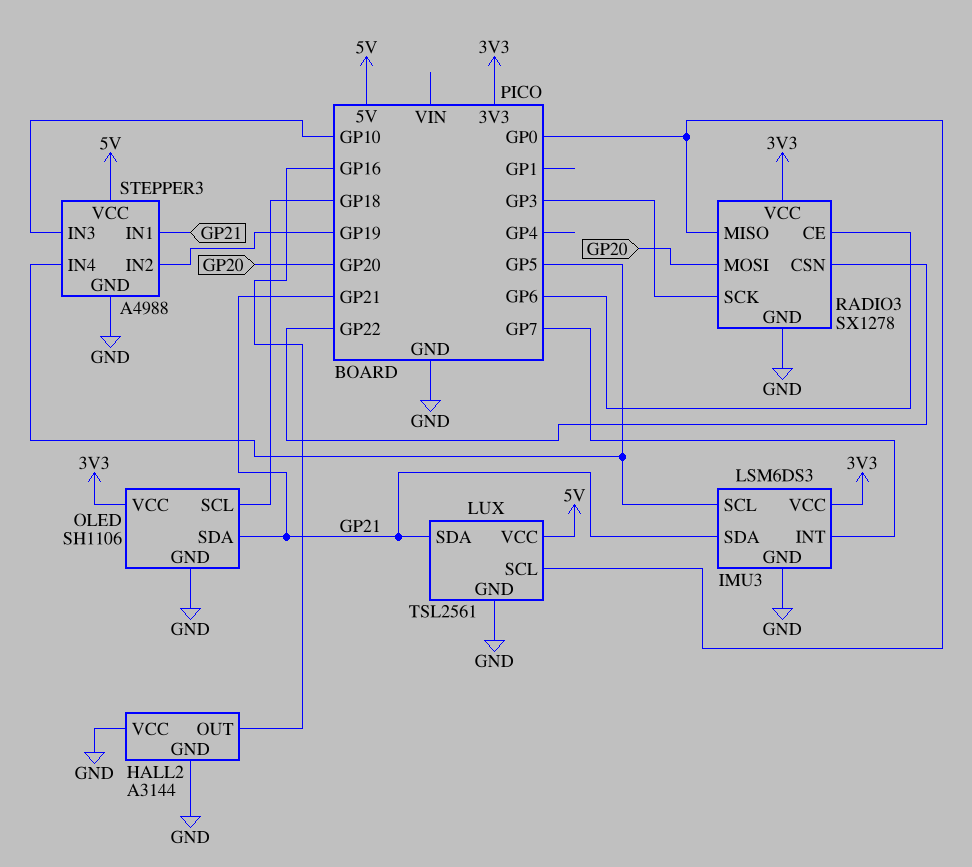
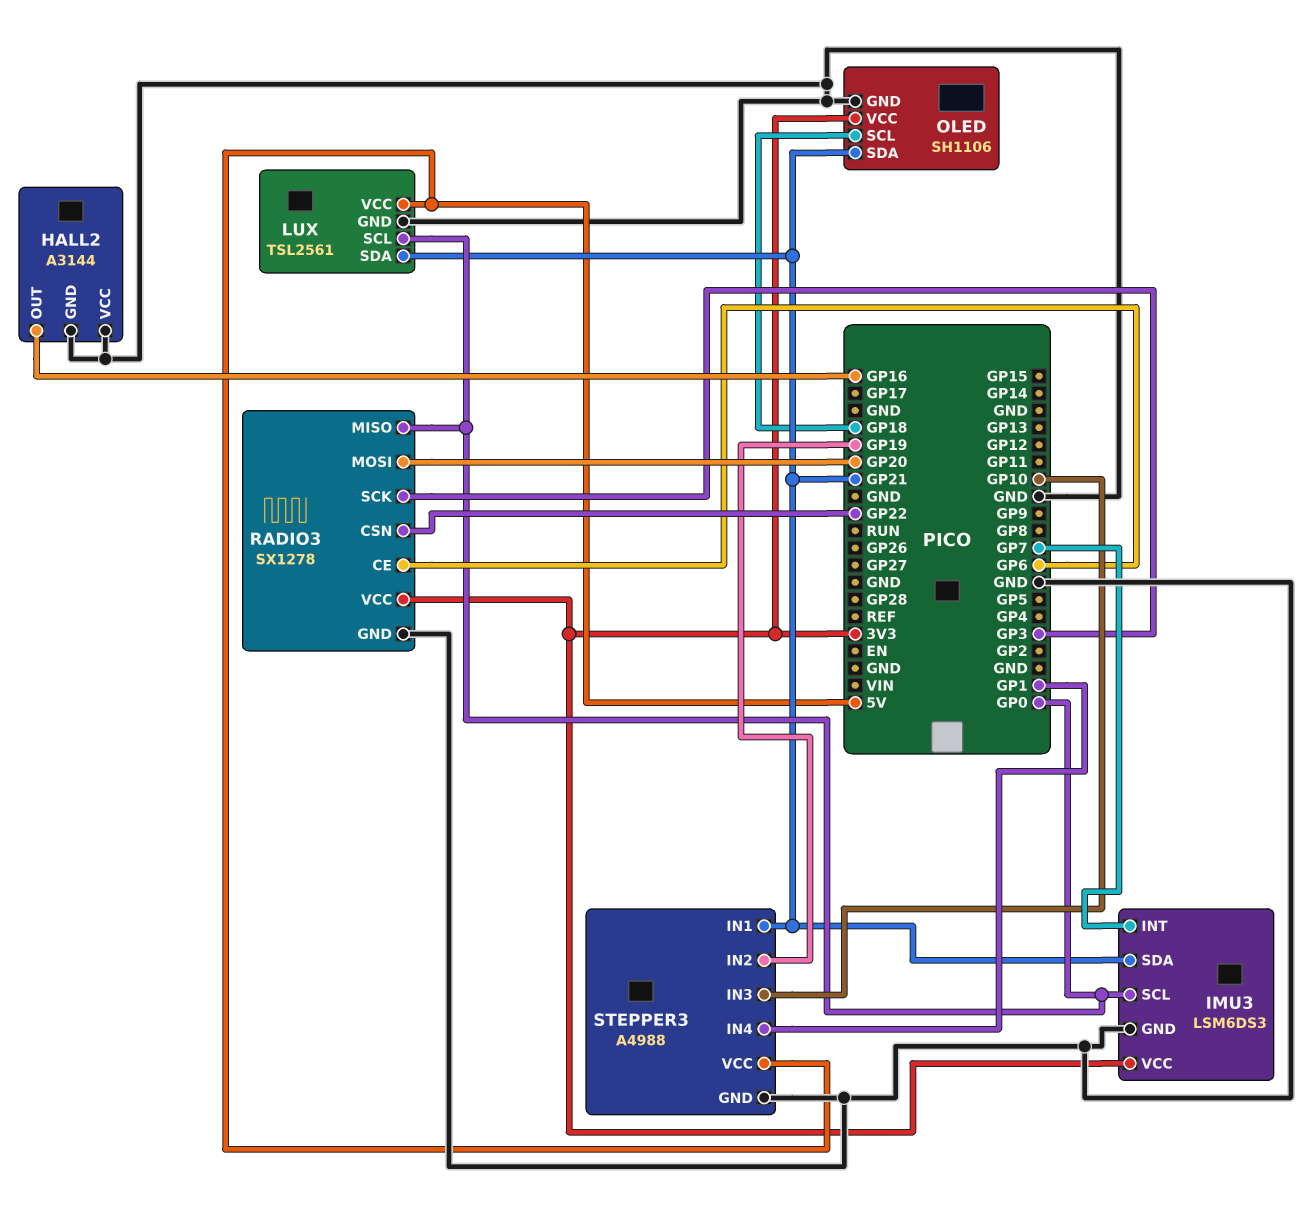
IMU3 pin SCL: GP5 -> GP0
STEPPER3 pin IN4: GP5 -> GP1

